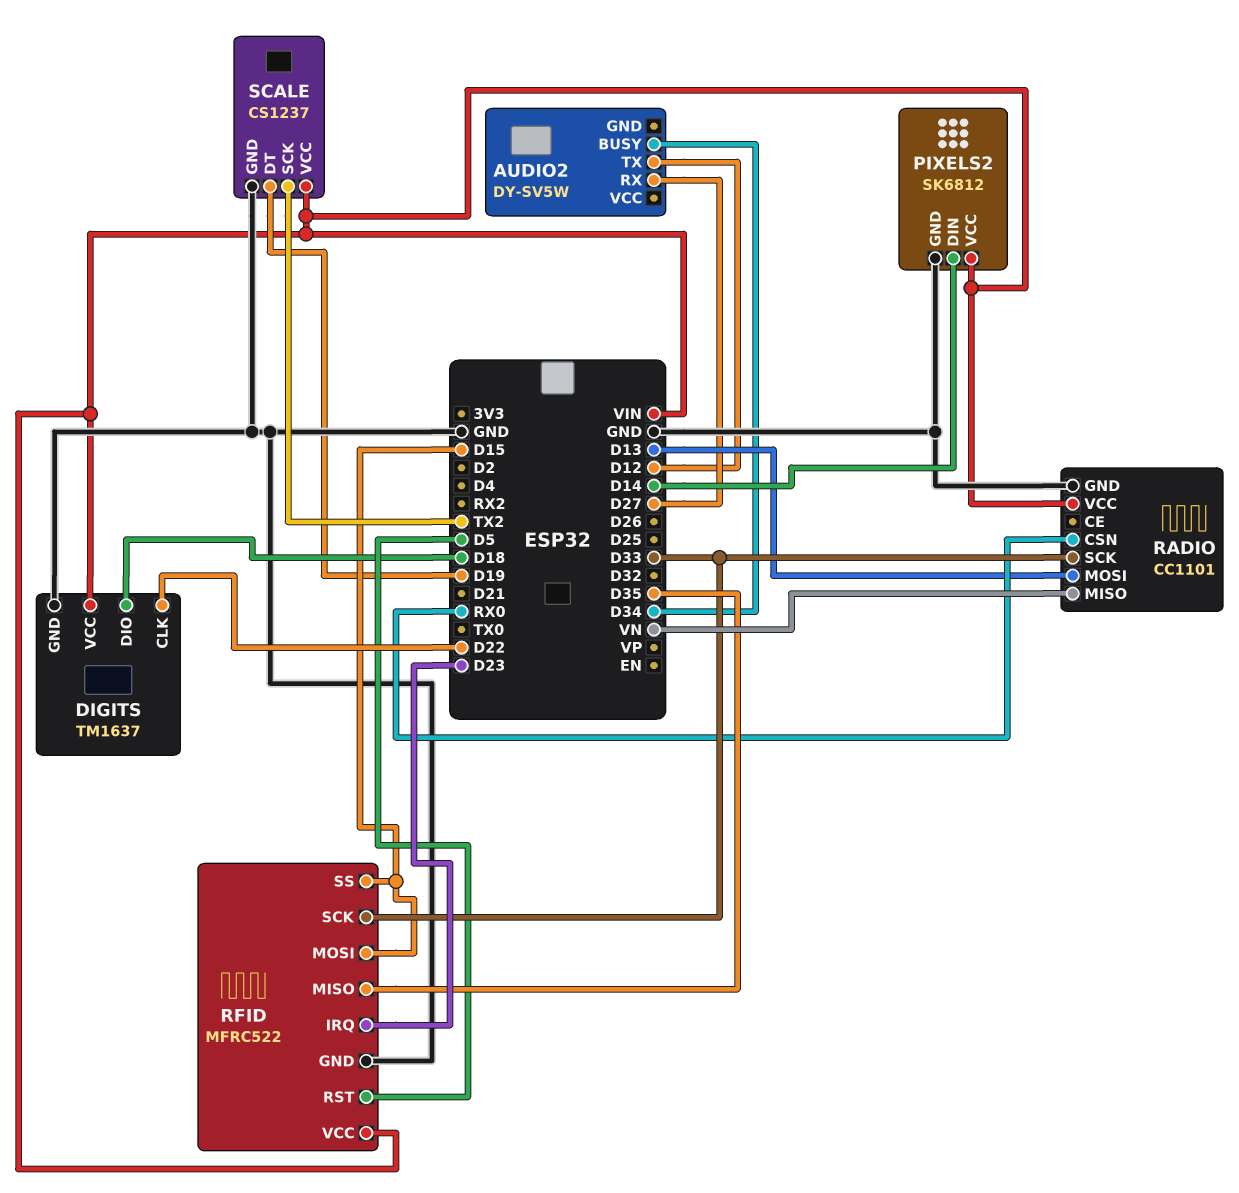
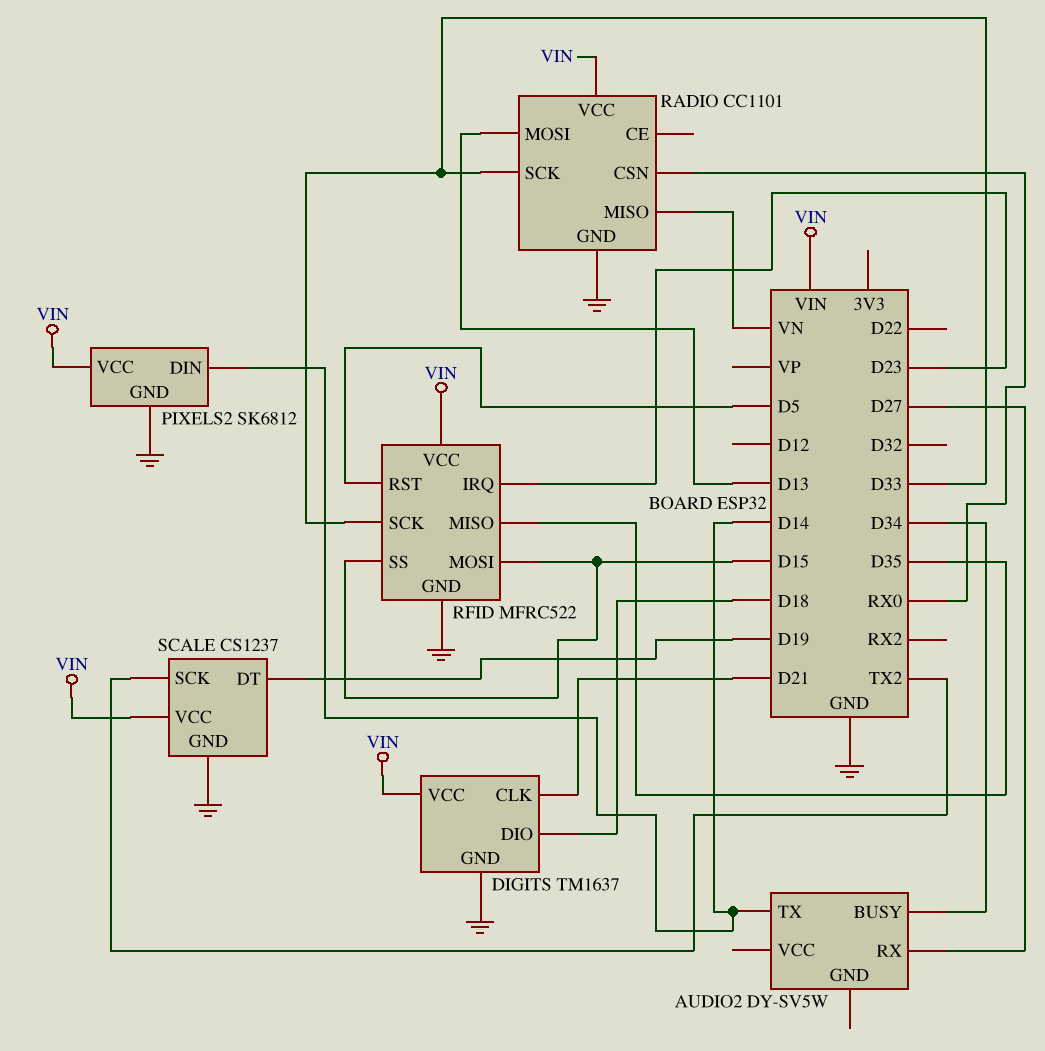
AUDIO2 pin TX: D12 -> D14
DIGITS pin CLK: D22 -> D21

